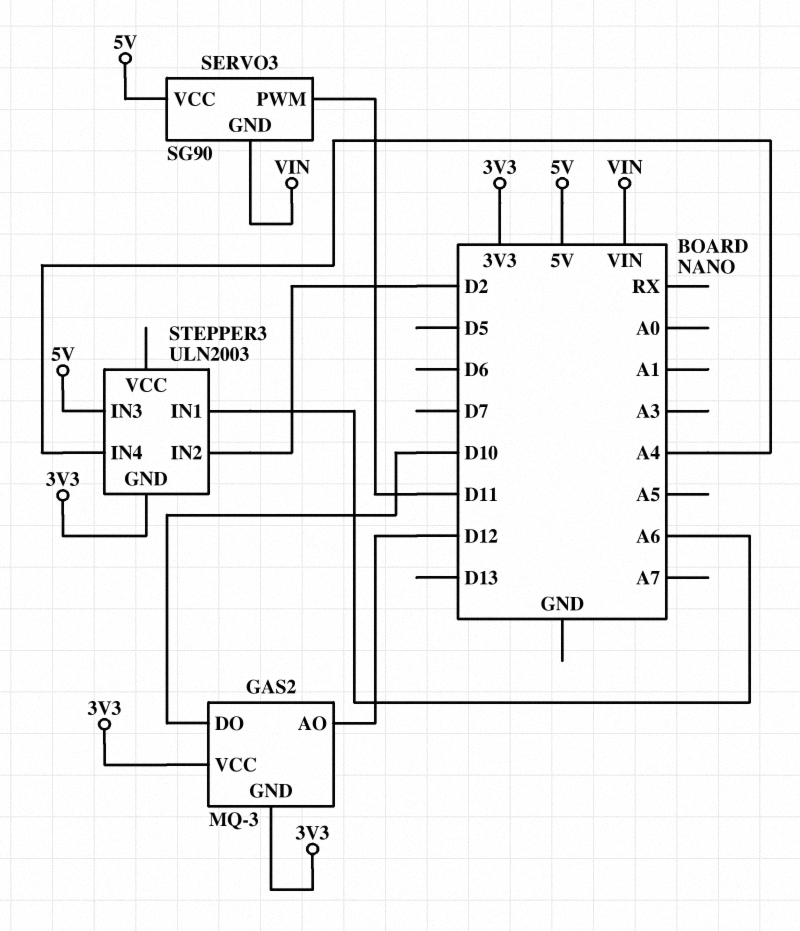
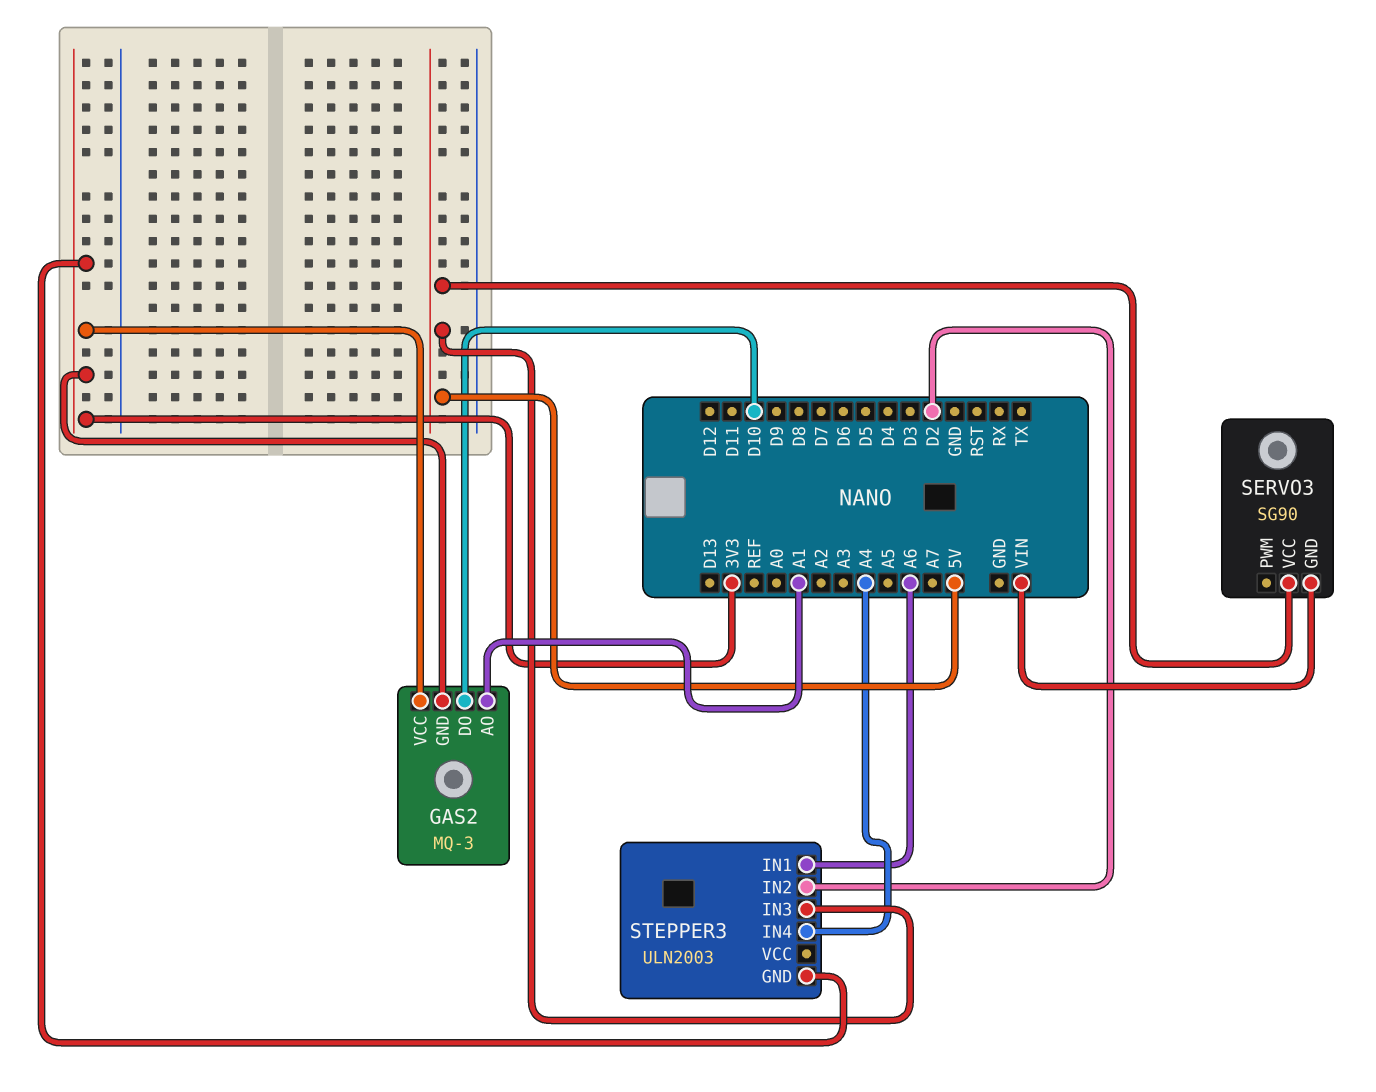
GAS2 pin AO: D12 -> A1
SERVO3 pin PWM: D11 -> none

